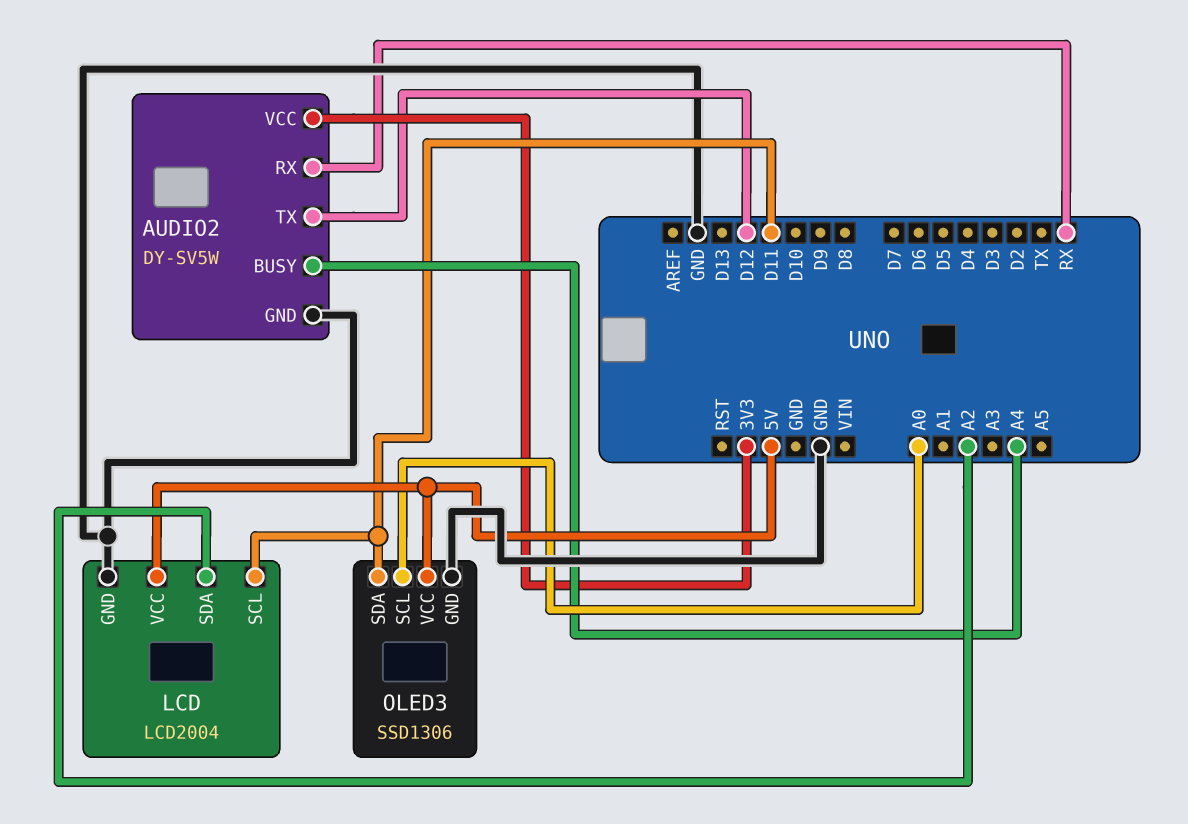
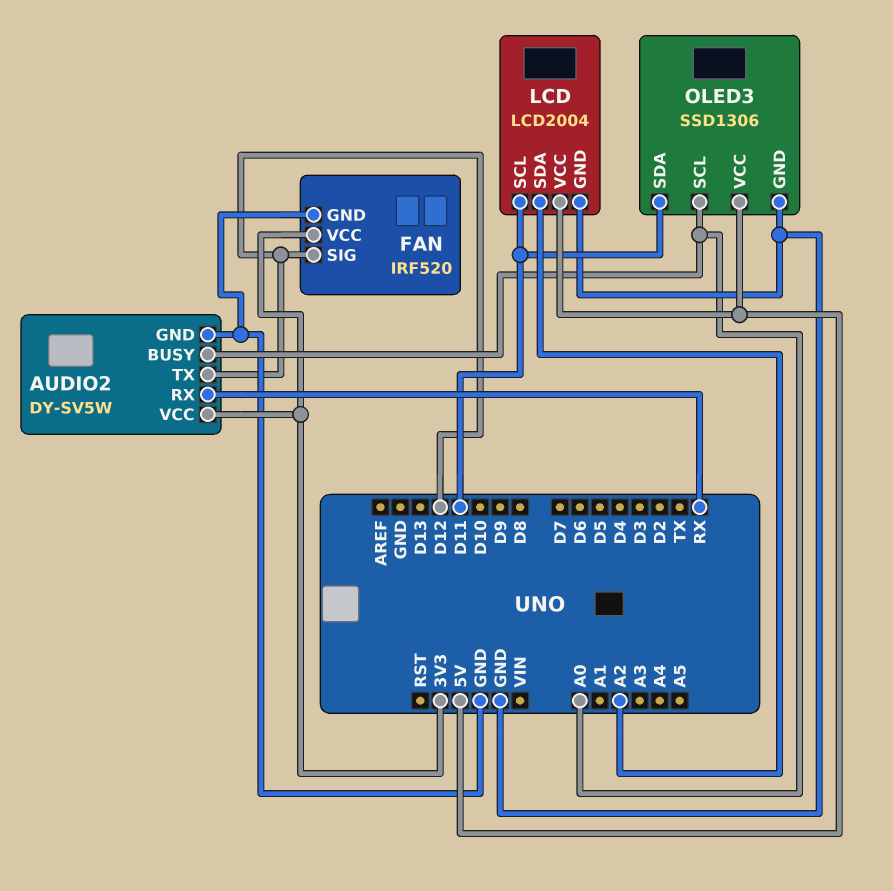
AUDIO2 pin BUSY: A4 -> A0
FAN: none -> IRF520
FAN pin GND: none -> GND
FAN pin SIG: none -> D12
FAN pin VCC: none -> 3V3

